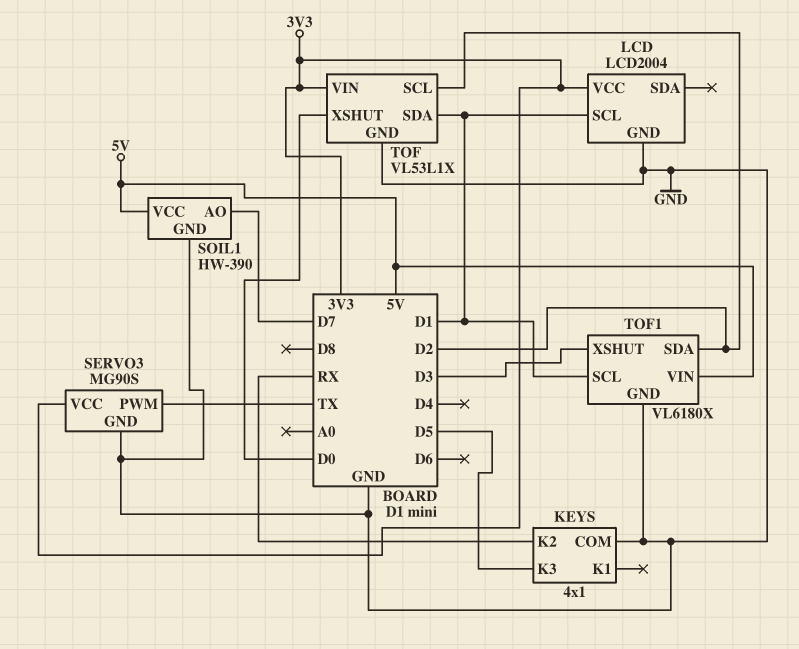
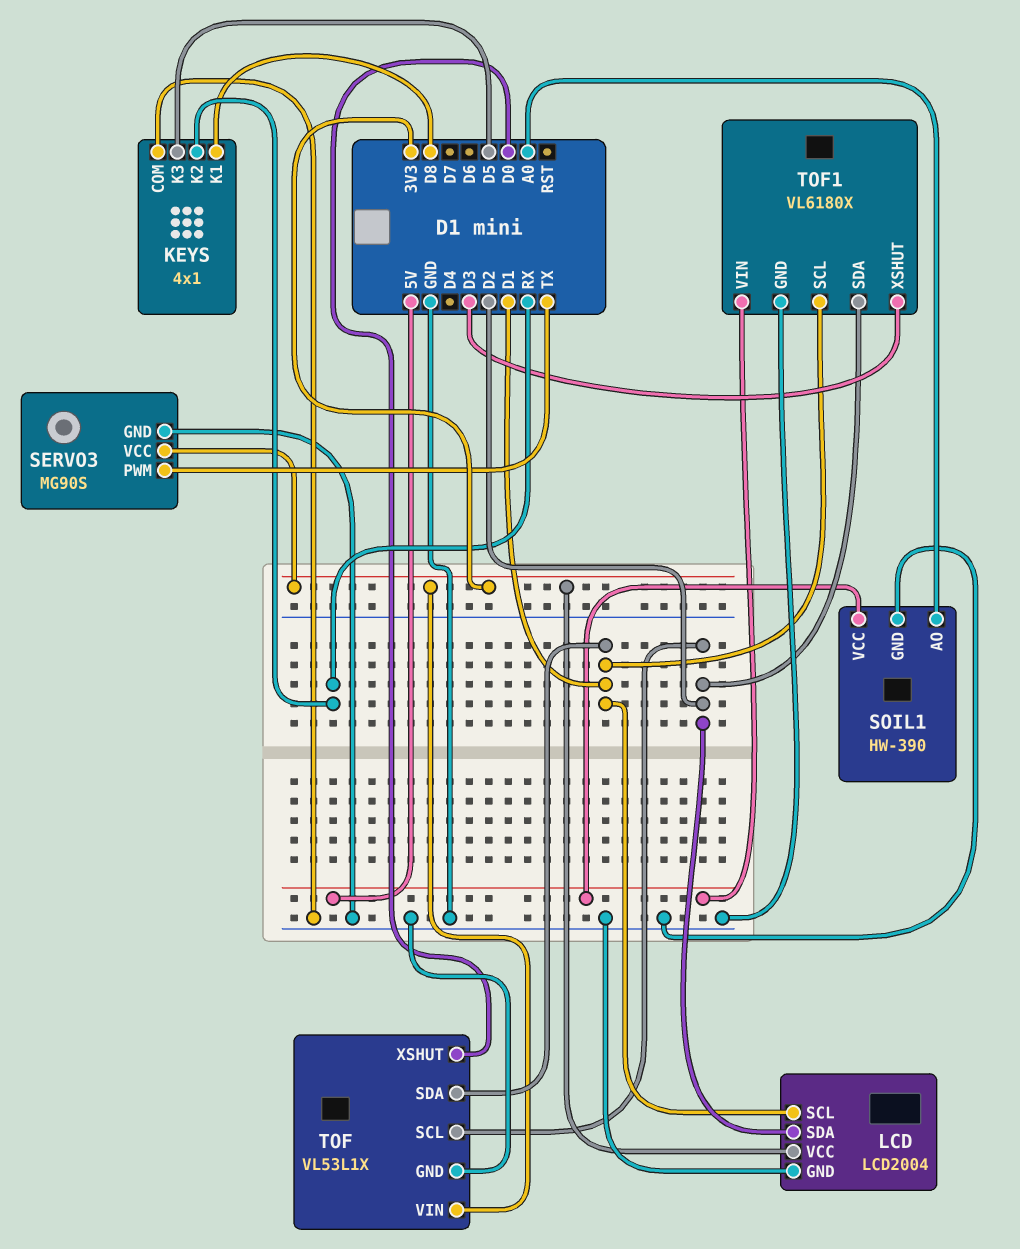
KEYS pin K1: none -> D8
LCD pin SDA: none -> D2
SOIL1 pin AO: D7 -> A0

